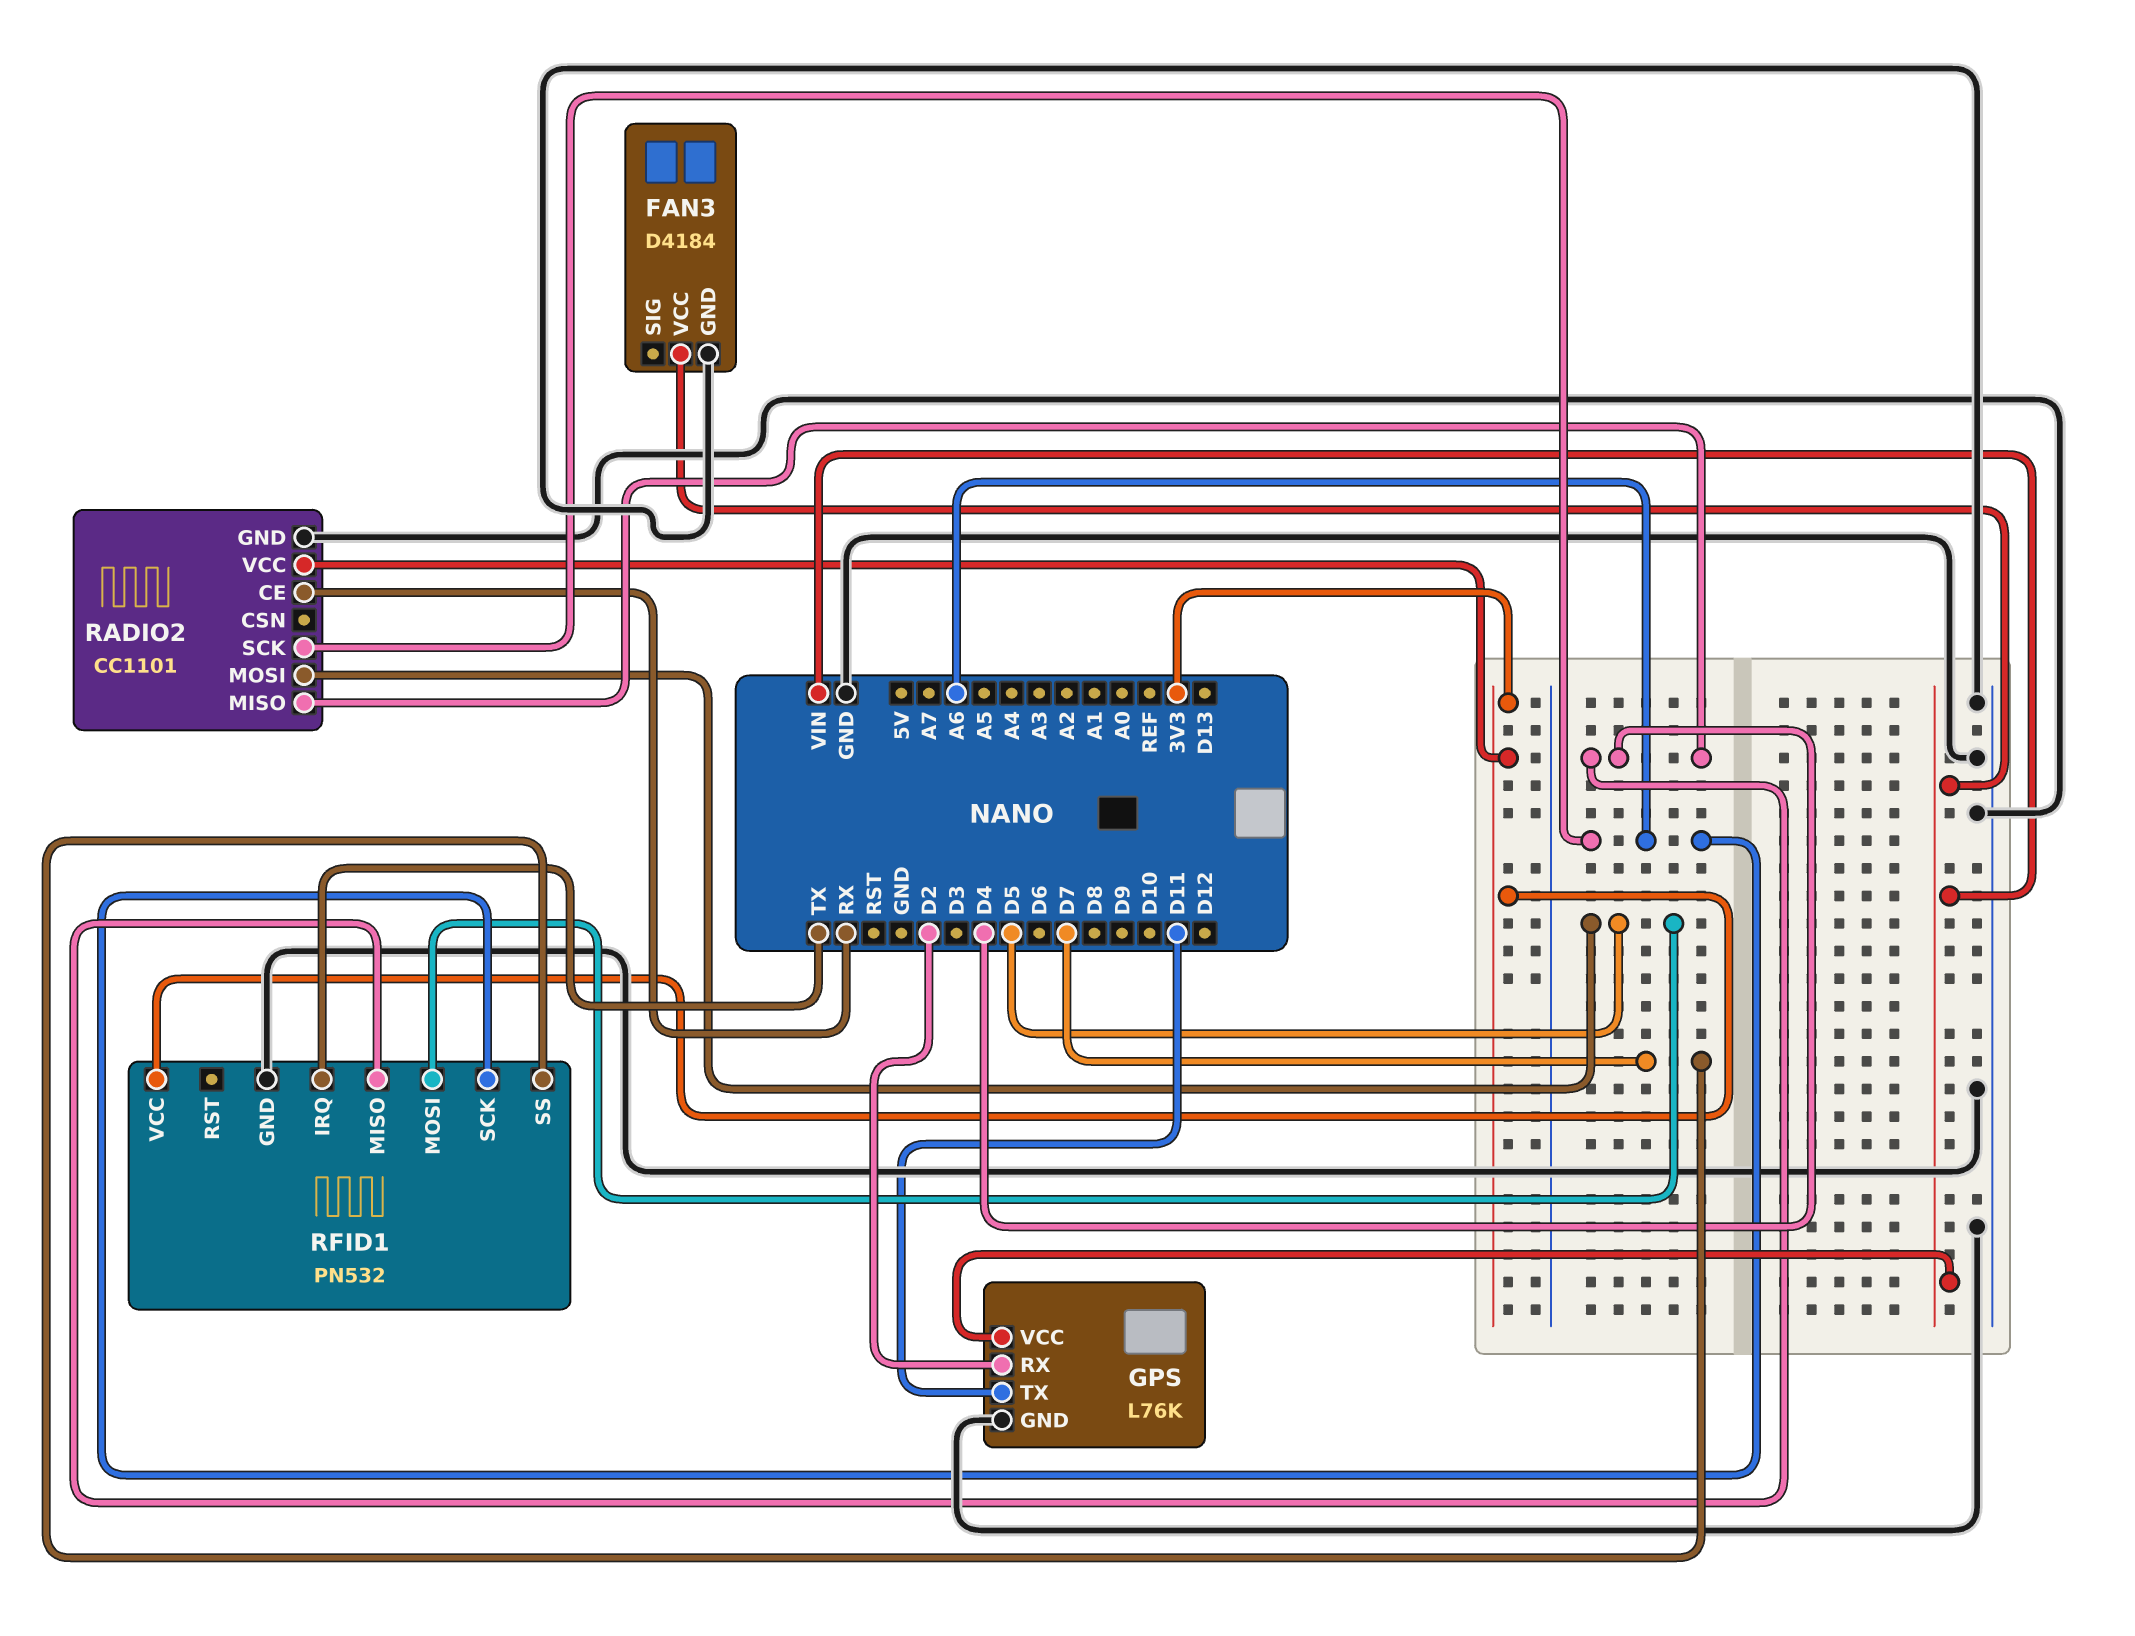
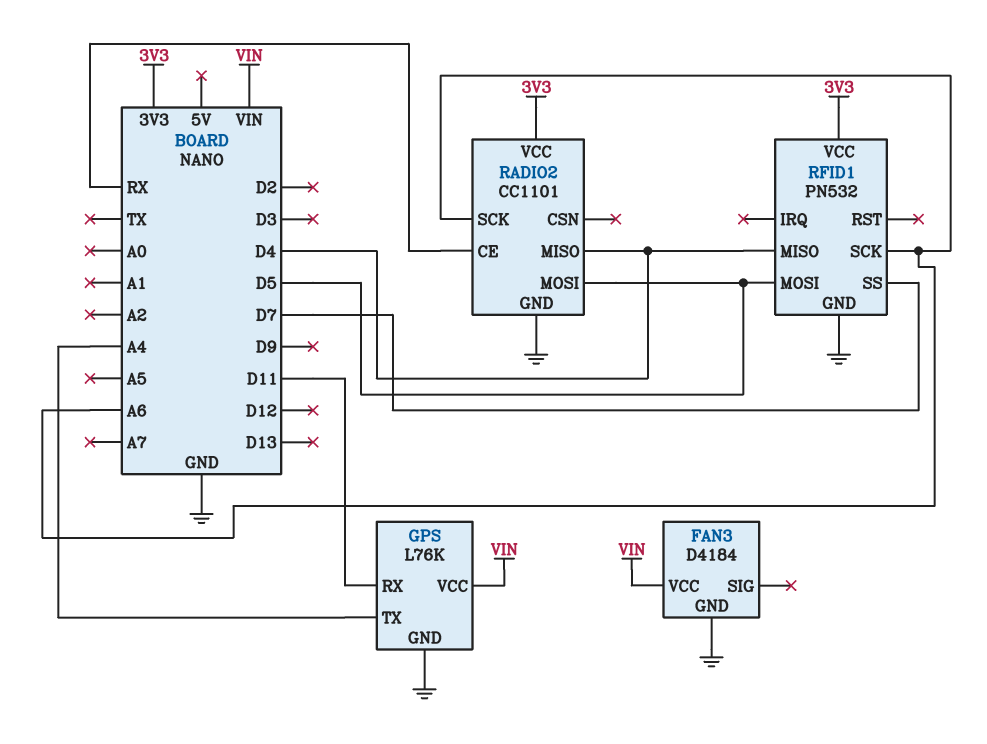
GPS pin RX: D2 -> D11
GPS pin TX: D11 -> A4
RFID1 pin IRQ: TX -> none

